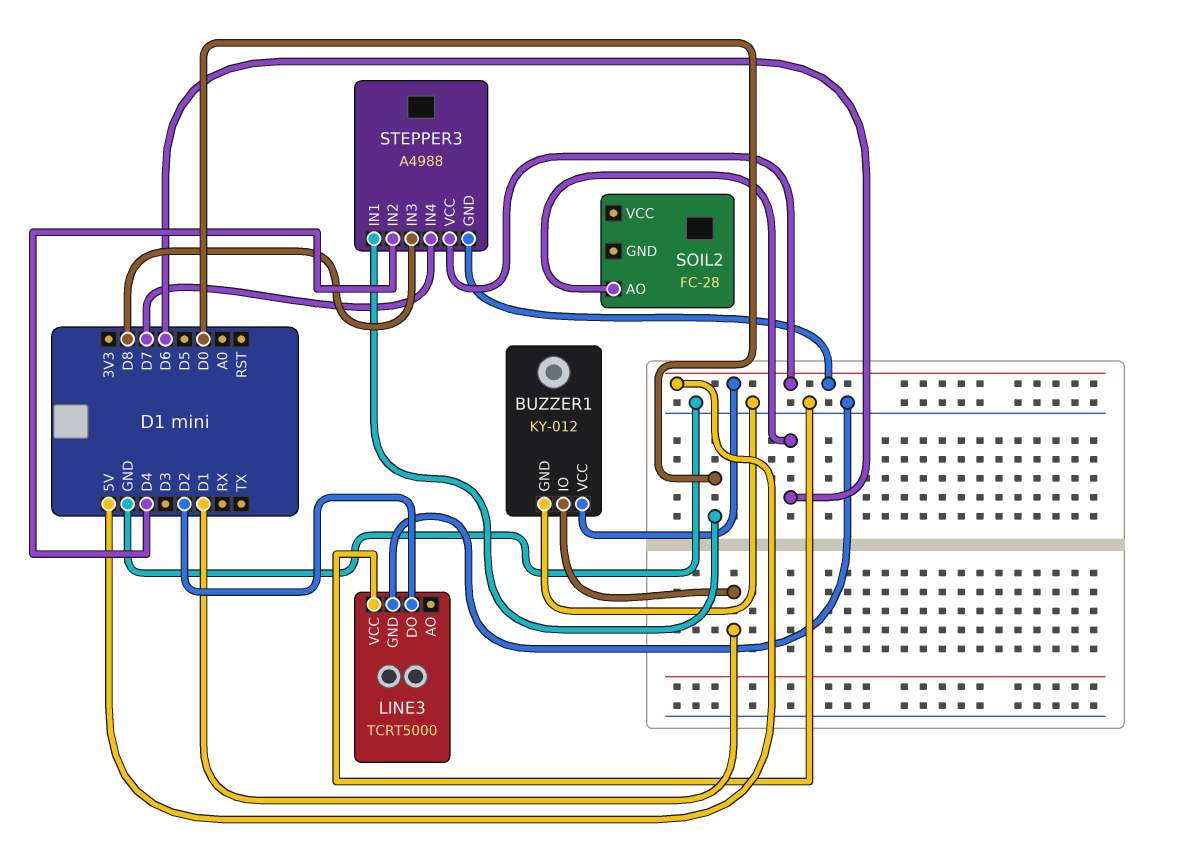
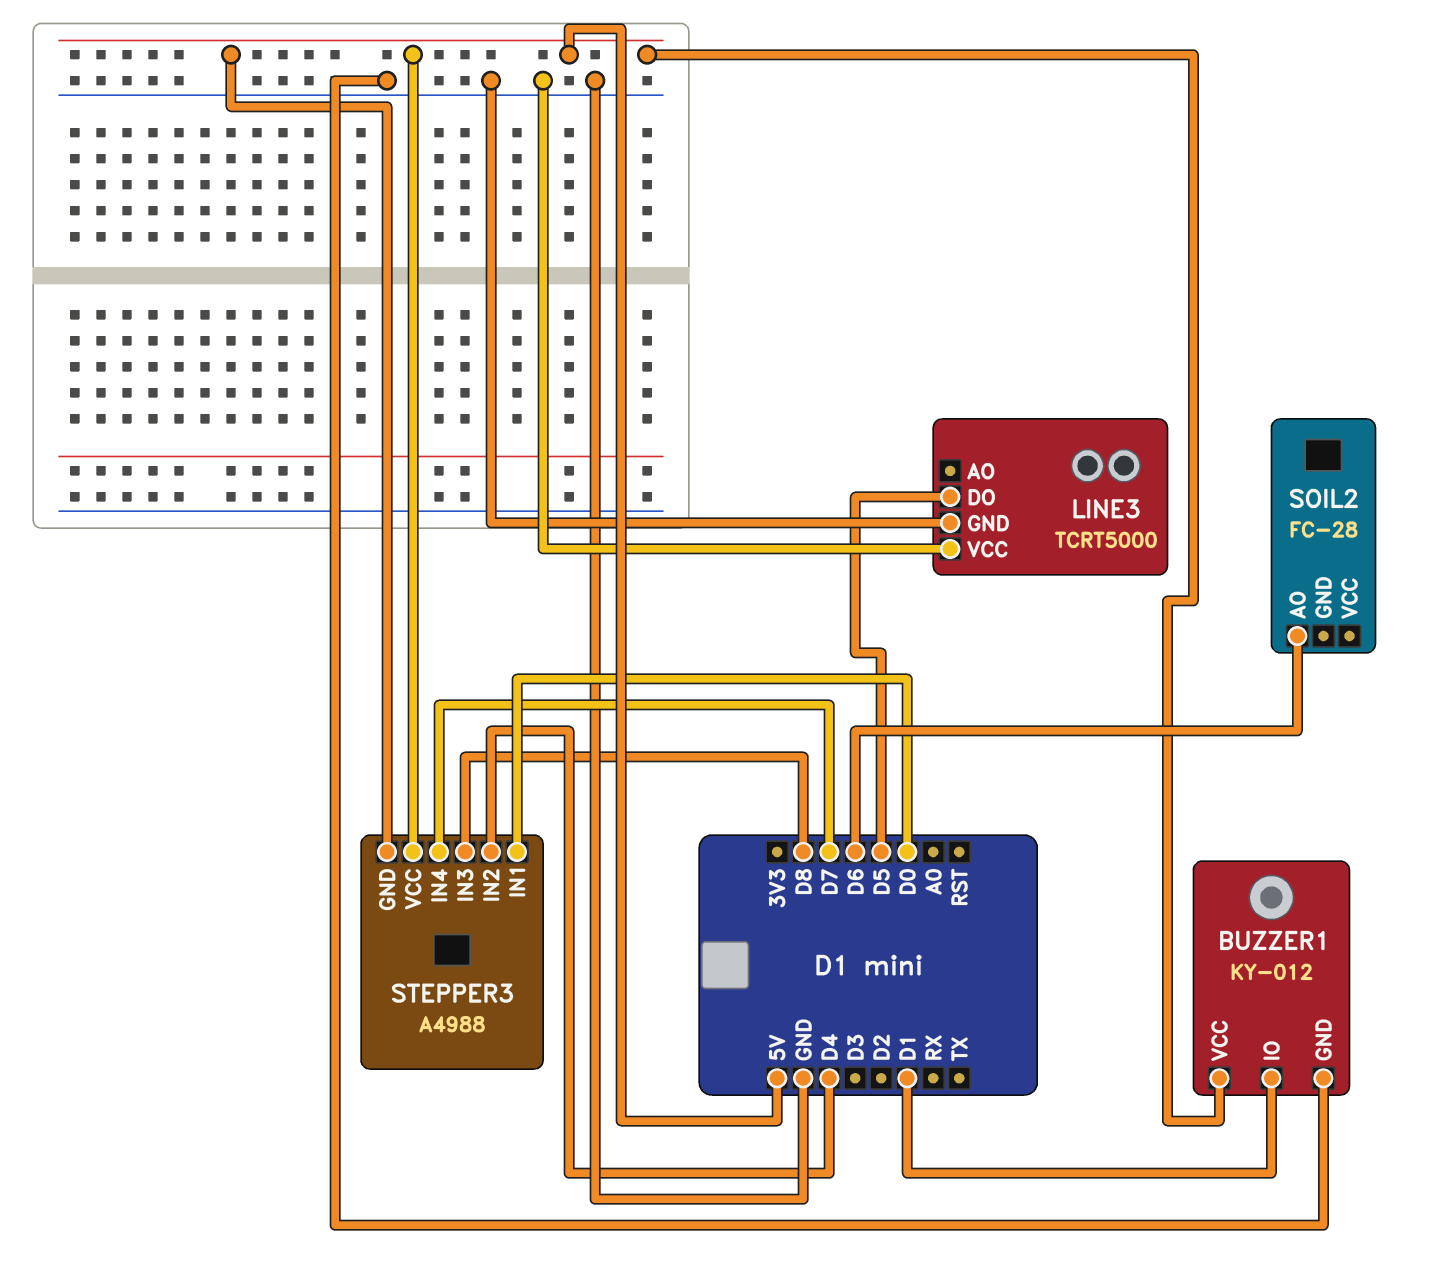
LINE3 pin DO: D2 -> D5

